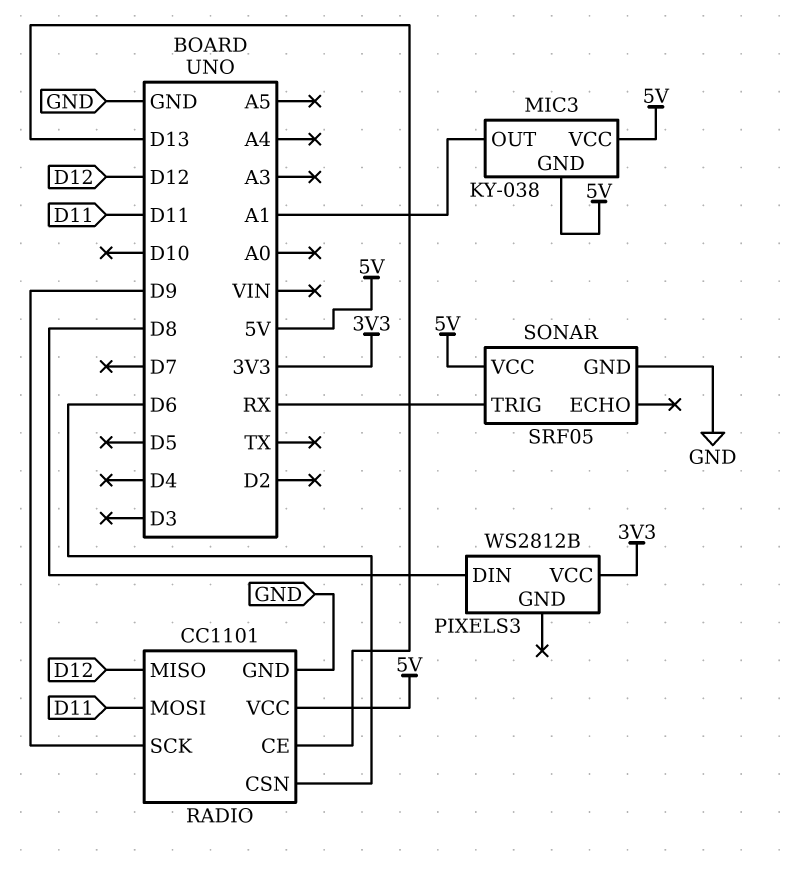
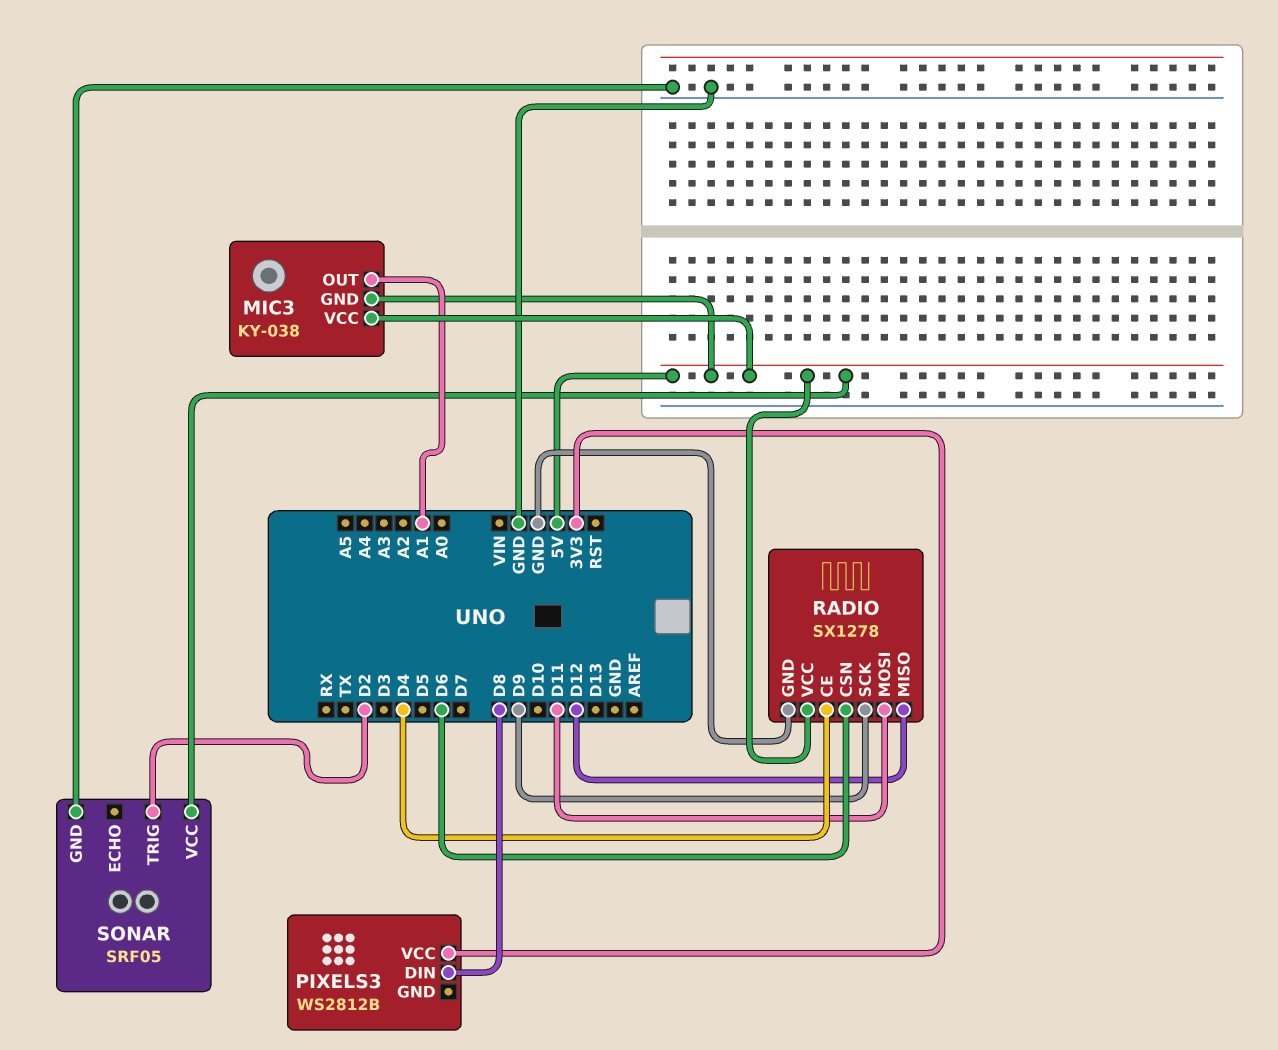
RADIO: CC1101 -> SX1278
RADIO pin CE: D13 -> D4
SONAR pin TRIG: RX -> D2

